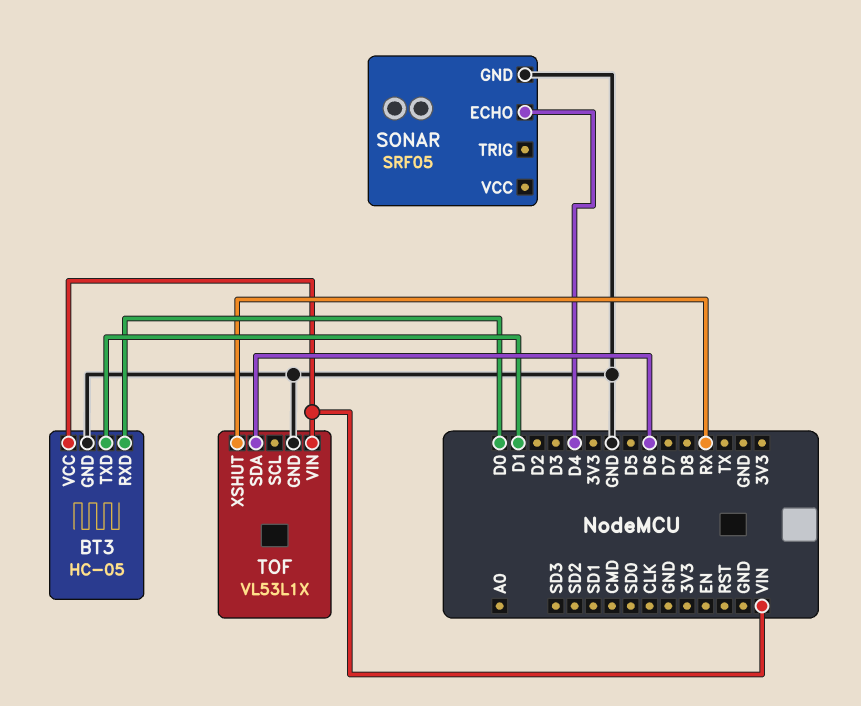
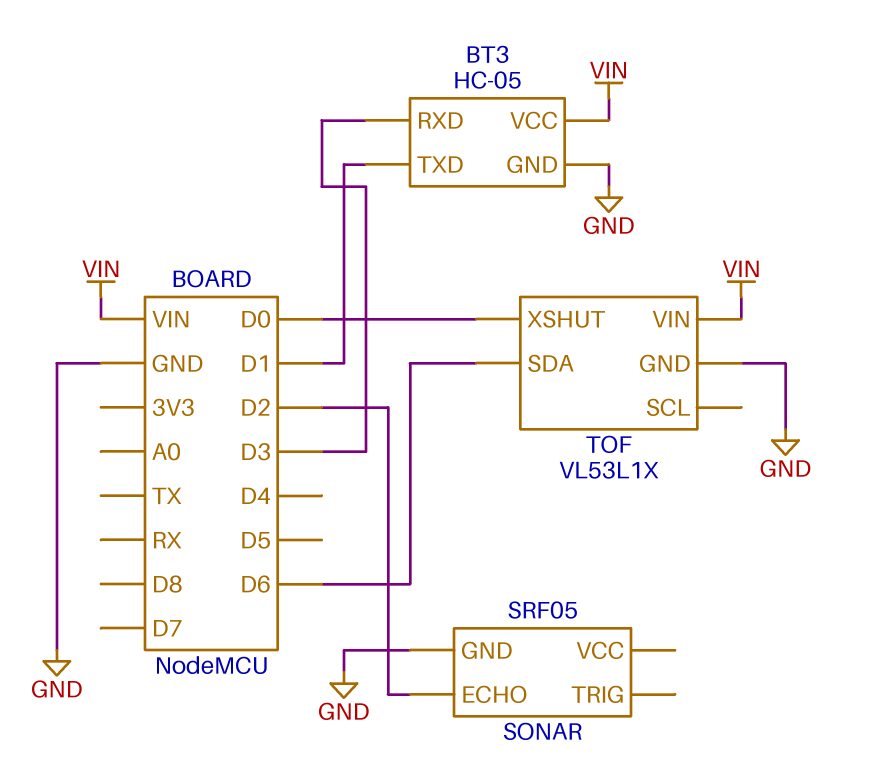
BT3 pin RXD: D0 -> D3
SONAR pin ECHO: D4 -> D2
TOF pin XSHUT: RX -> D0

